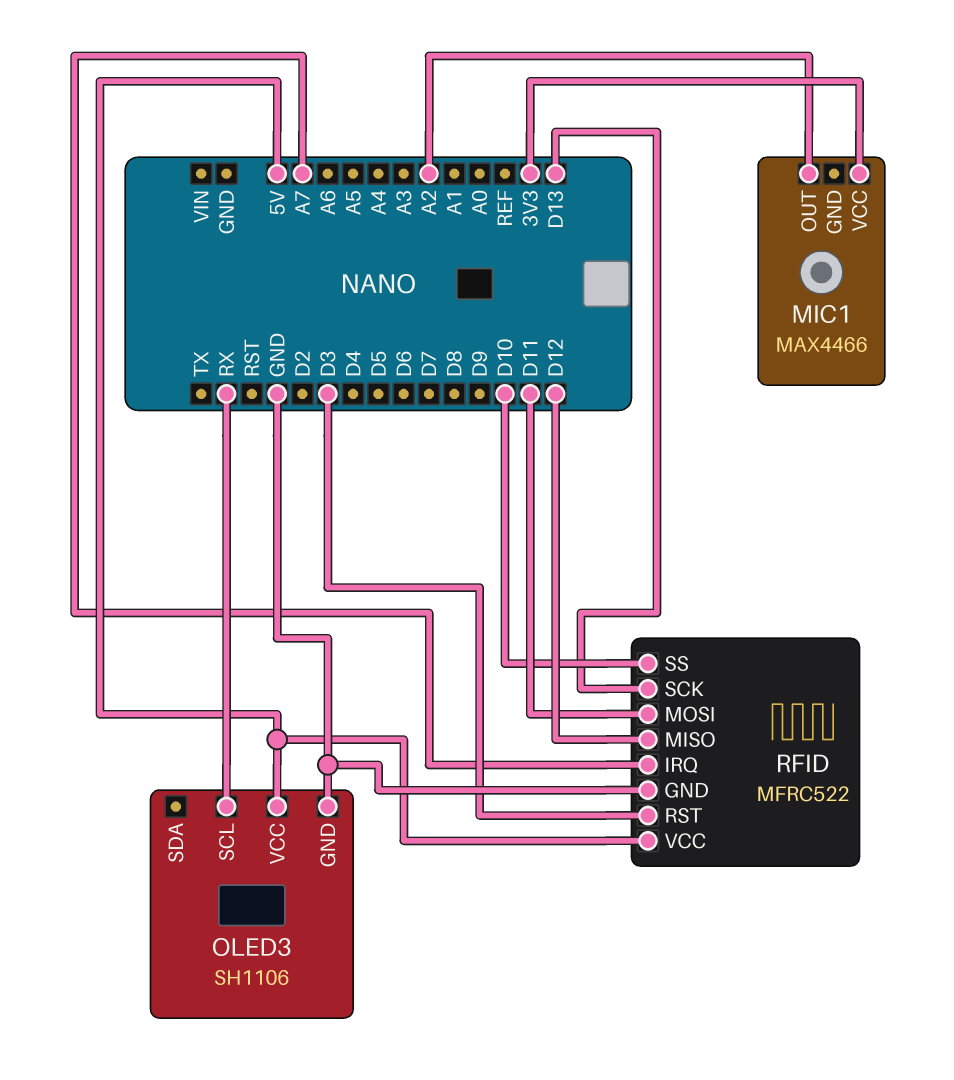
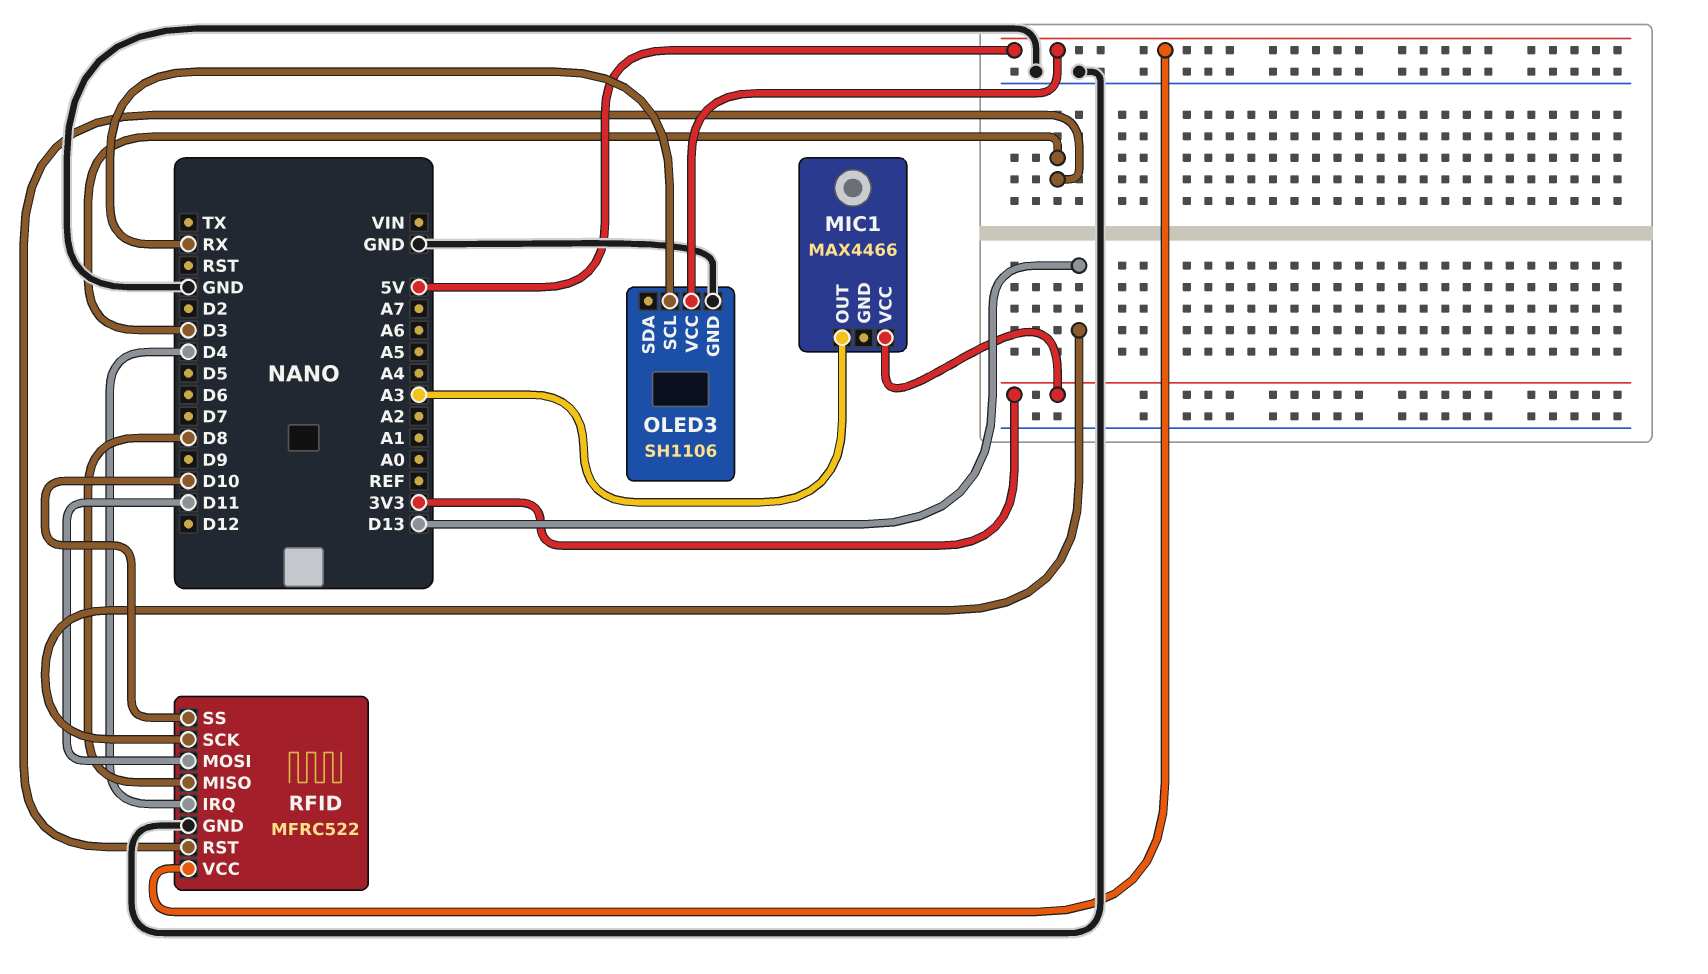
MIC1 pin OUT: A2 -> A3
RFID pin IRQ: A7 -> D4
RFID pin MISO: D12 -> D8

